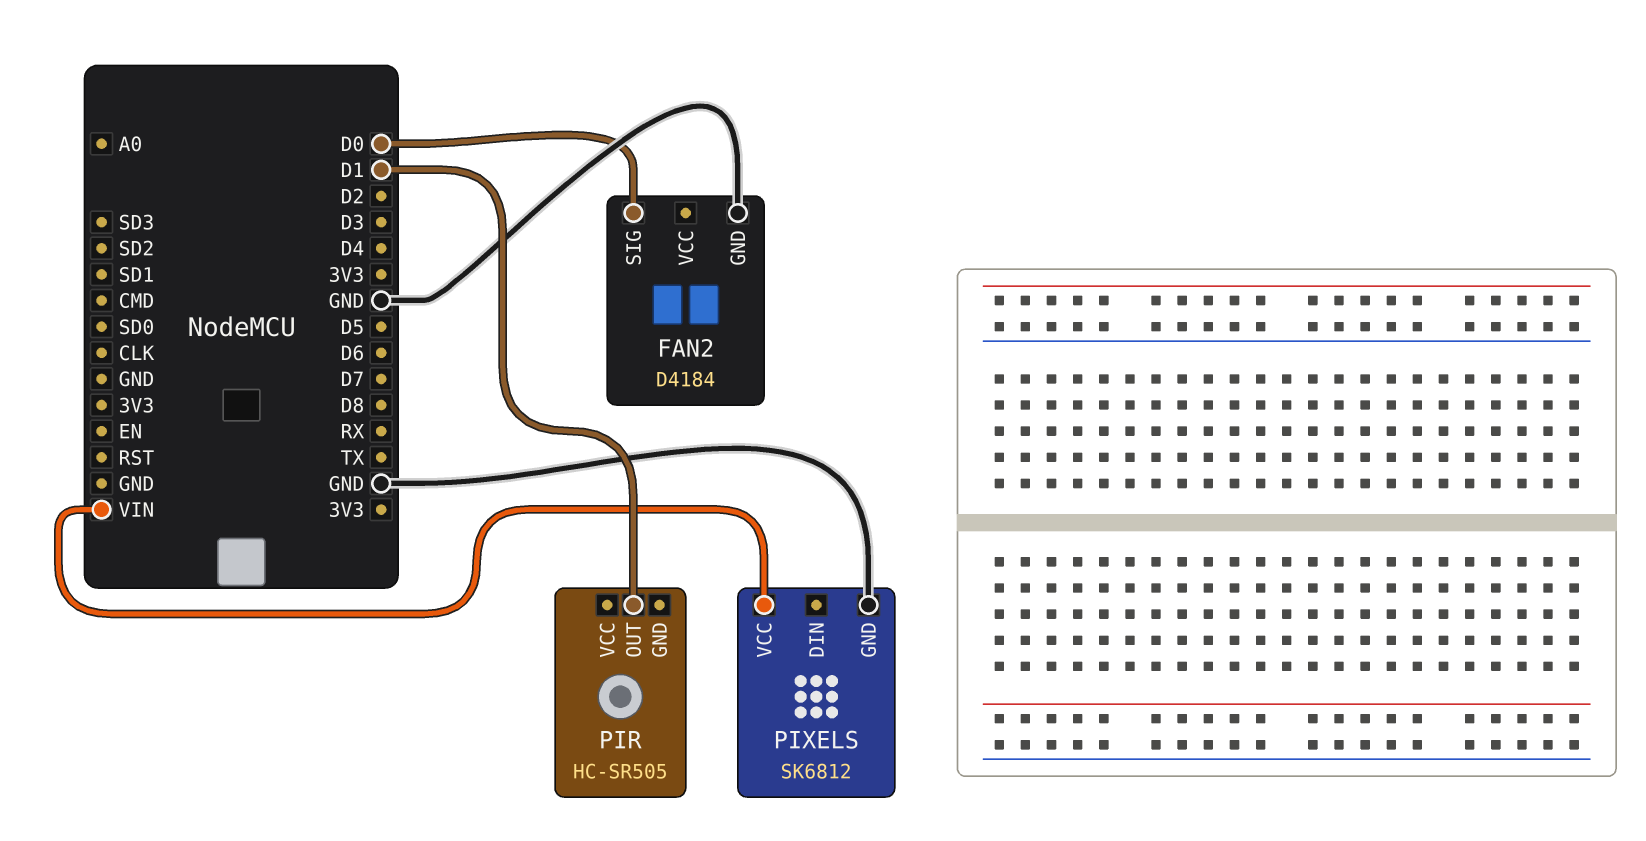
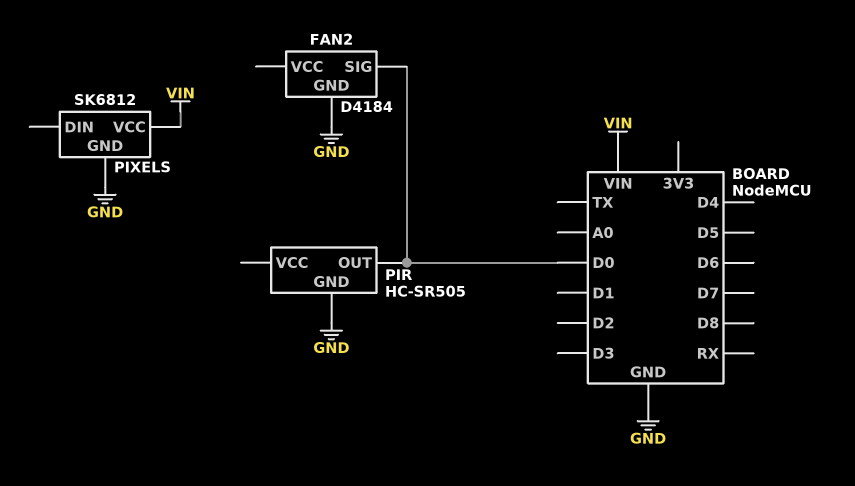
PIR pin GND: none -> GND
PIR pin OUT: D1 -> D0

